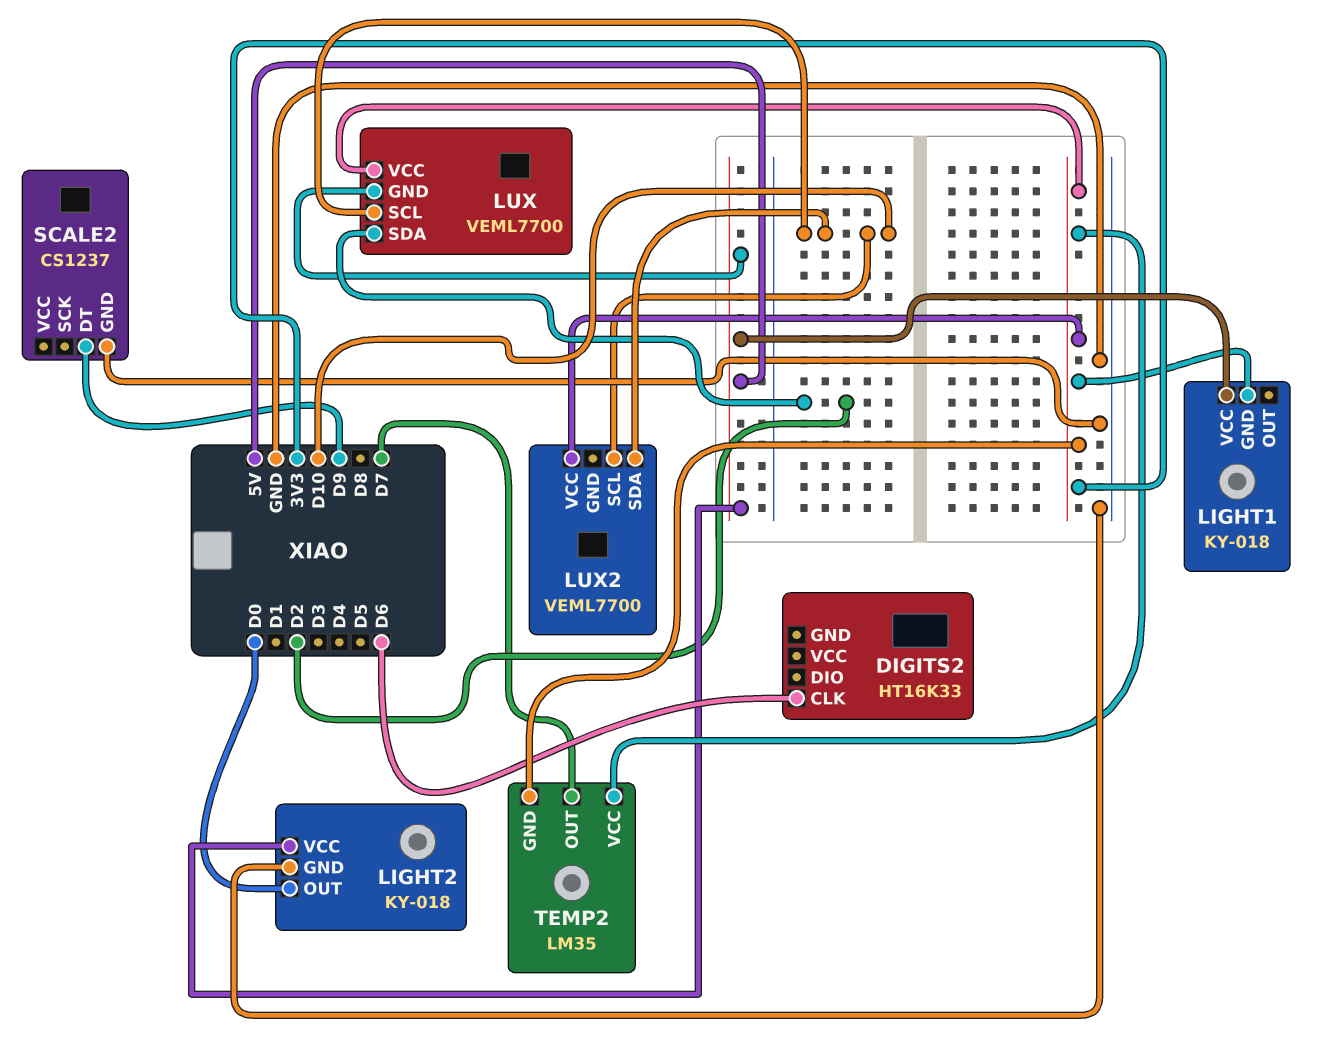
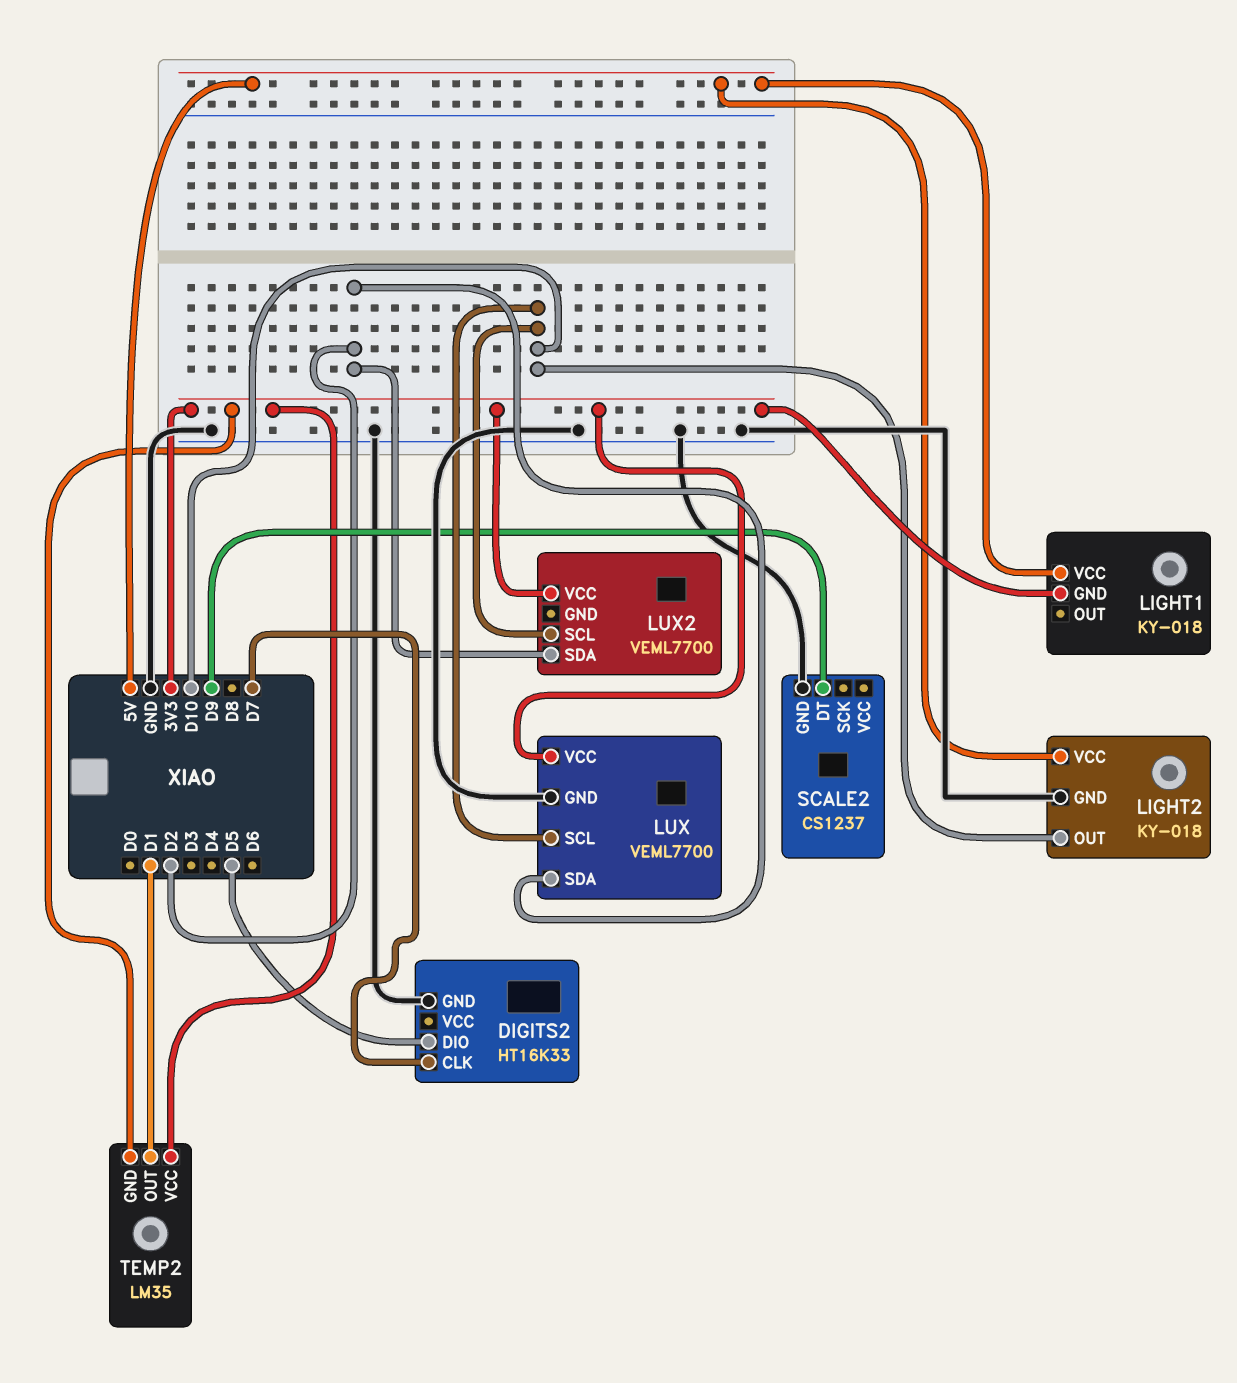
DIGITS2 pin CLK: D6 -> D7
DIGITS2 pin DIO: none -> D5
DIGITS2 pin GND: none -> GND
LIGHT2 pin OUT: D0 -> D10
LUX pin GND: 5V -> GND
LUX2 pin SDA: D10 -> D2
TEMP2 pin OUT: D7 -> D1

